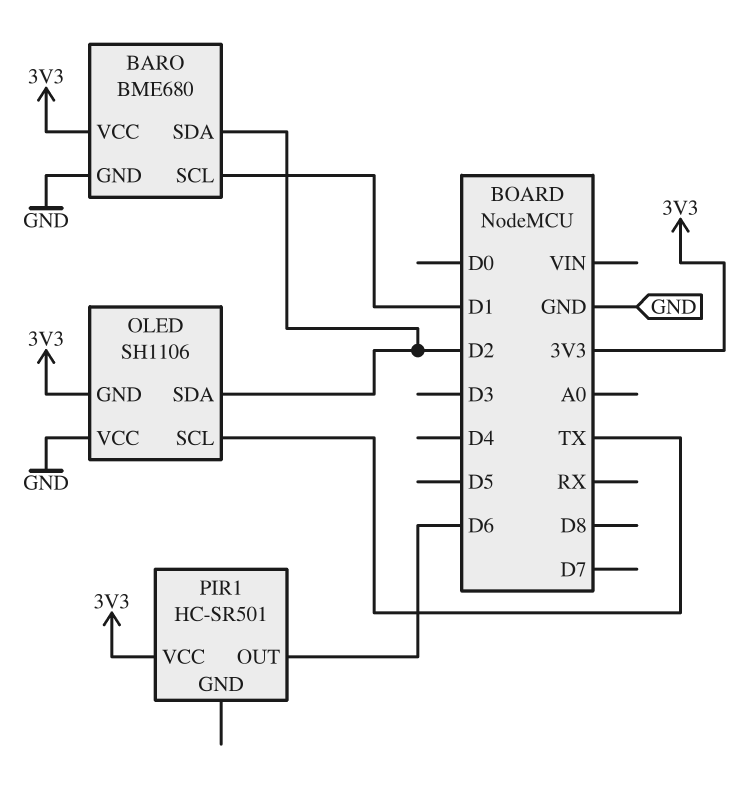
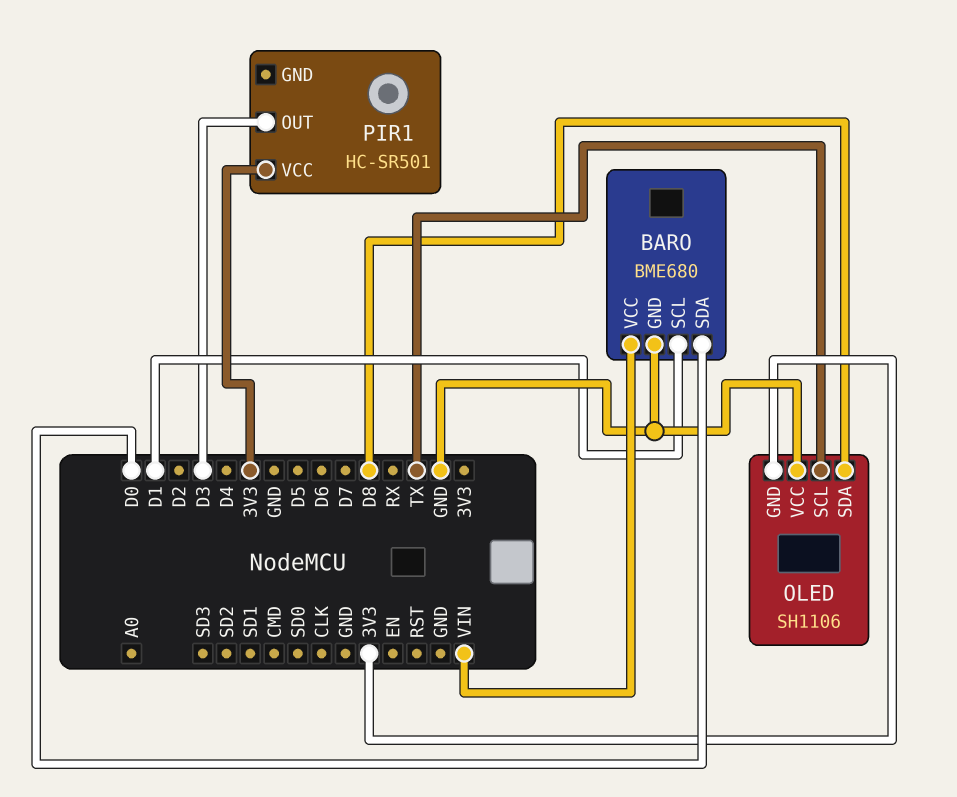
BARO pin SDA: D2 -> D0
BARO pin VCC: 3V3 -> VIN
OLED pin SDA: D2 -> D8
PIR1 pin OUT: D6 -> D3

